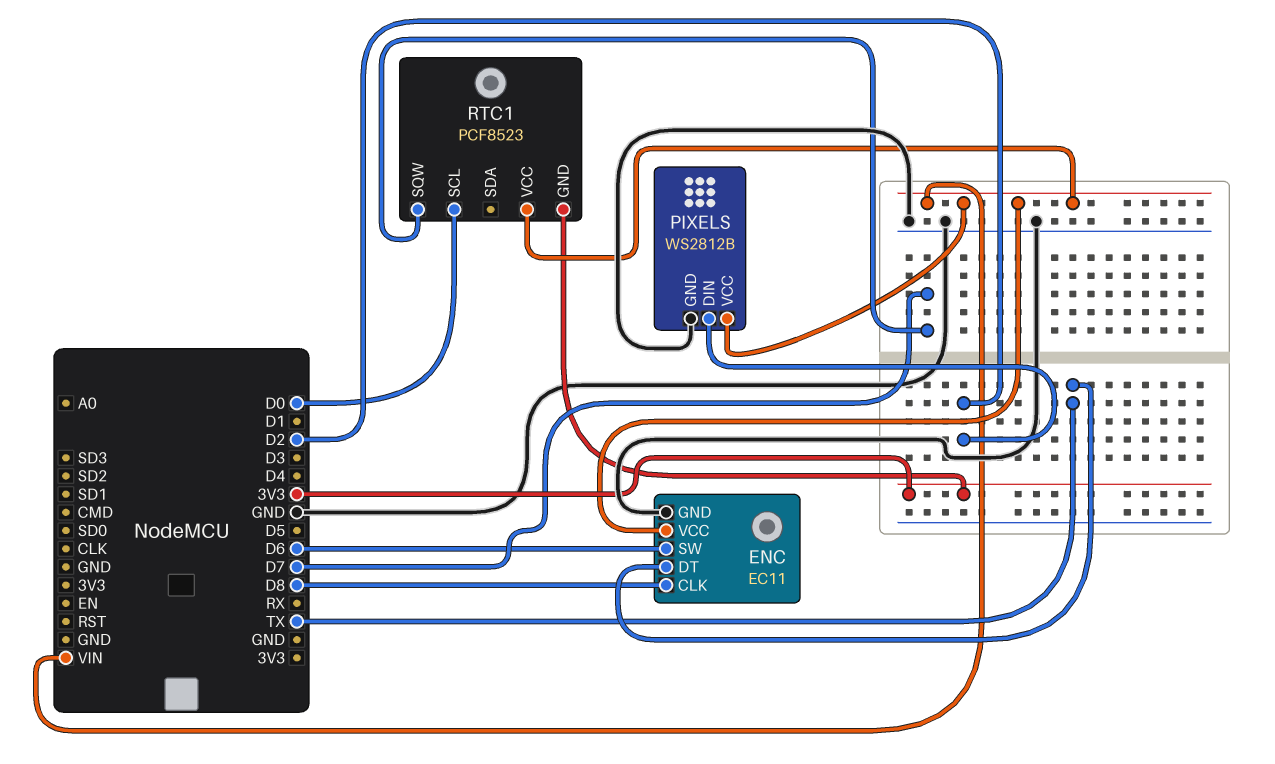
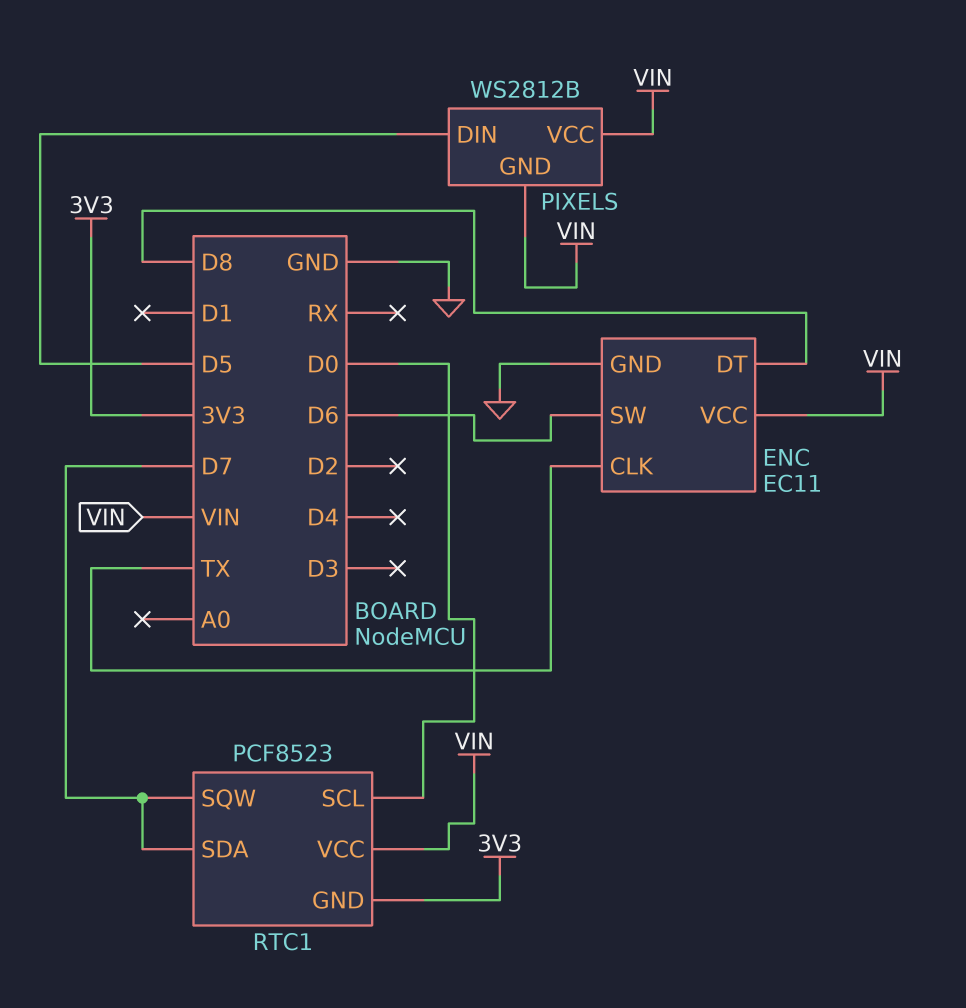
ENC pin CLK: D8 -> TX
ENC pin DT: TX -> D8
PIXELS pin DIN: D2 -> D5
PIXELS pin GND: GND -> VIN
RTC1 pin SDA: none -> D7

